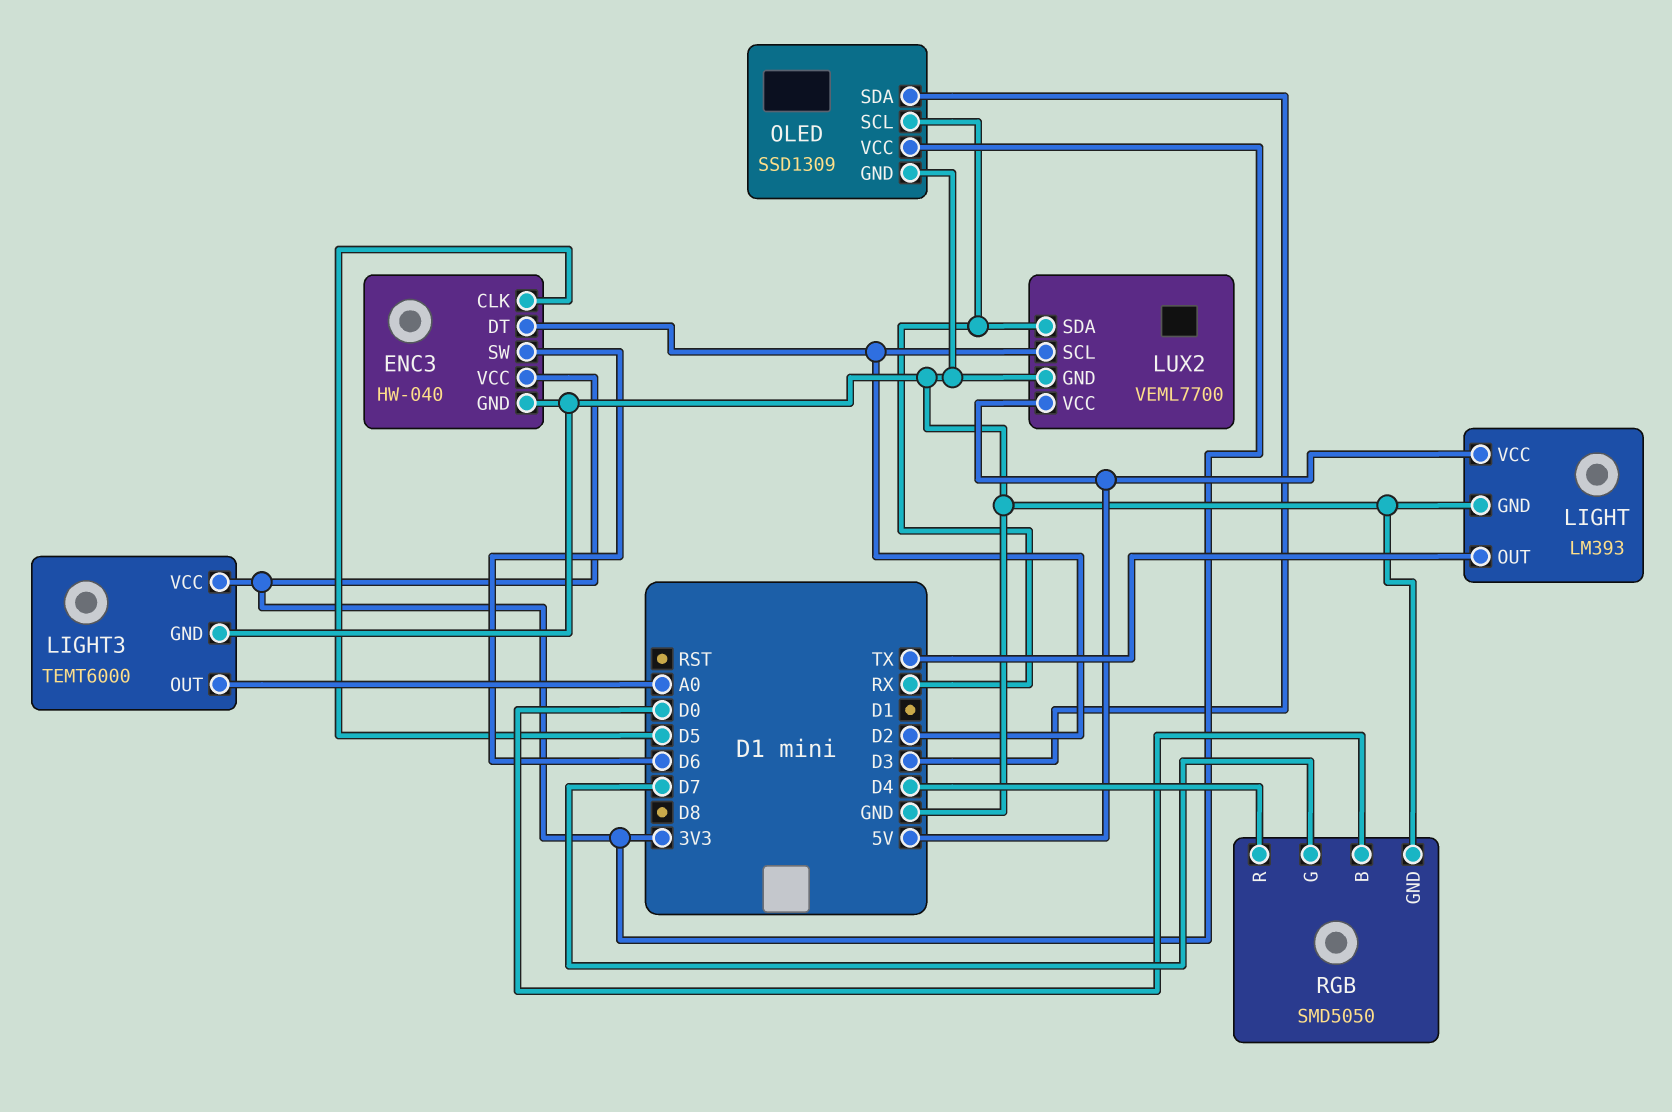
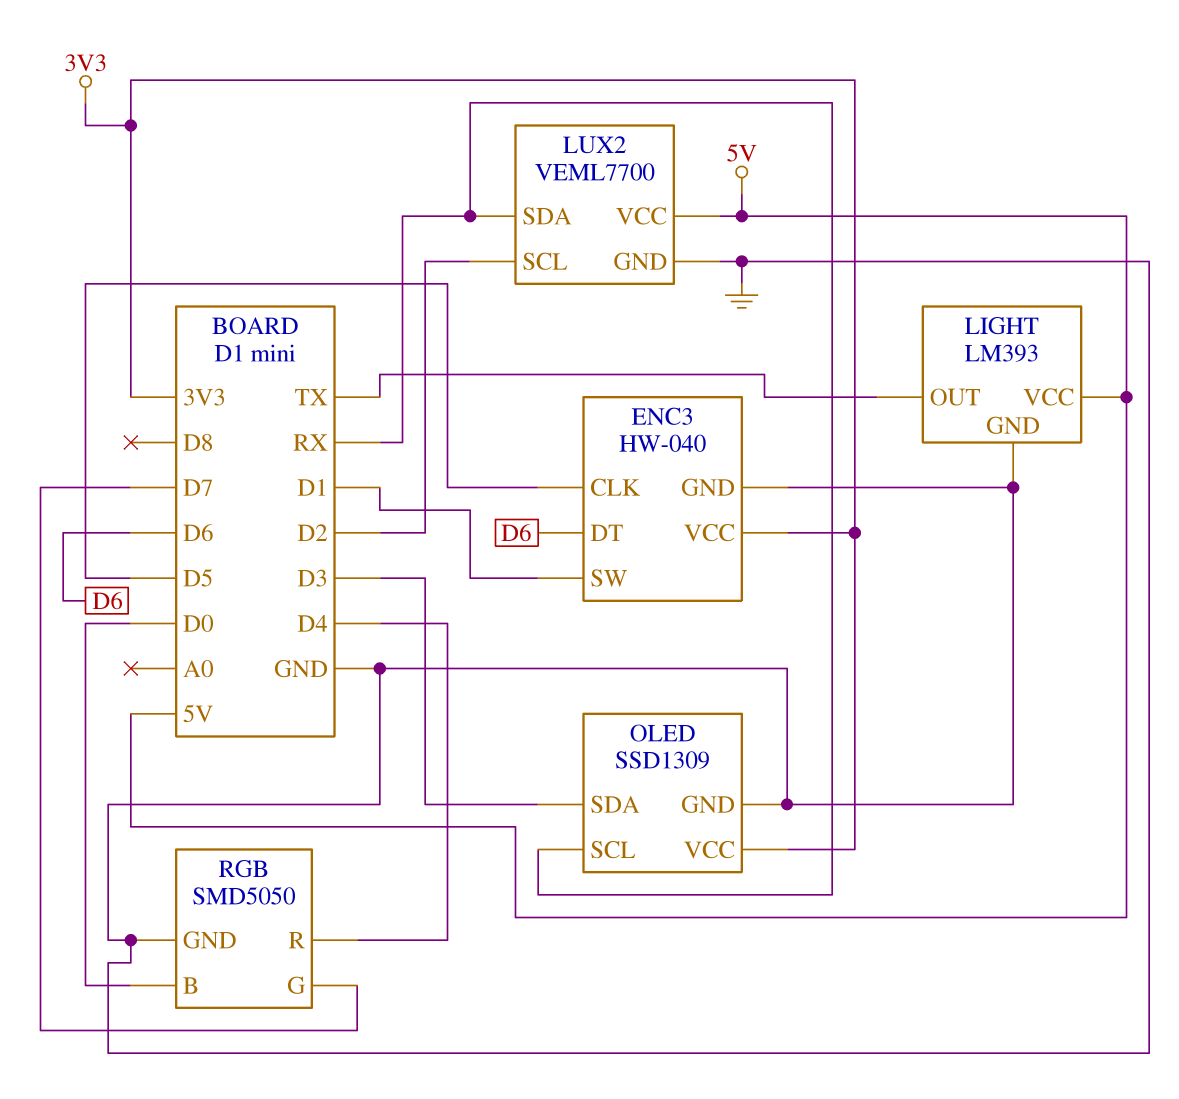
ENC3 pin DT: D2 -> D6
ENC3 pin SW: D6 -> D1
LIGHT3: TEMT6000 -> none
LIGHT3 pin GND: GND -> none
LIGHT3 pin OUT: A0 -> none
LIGHT3 pin VCC: 3V3 -> none

